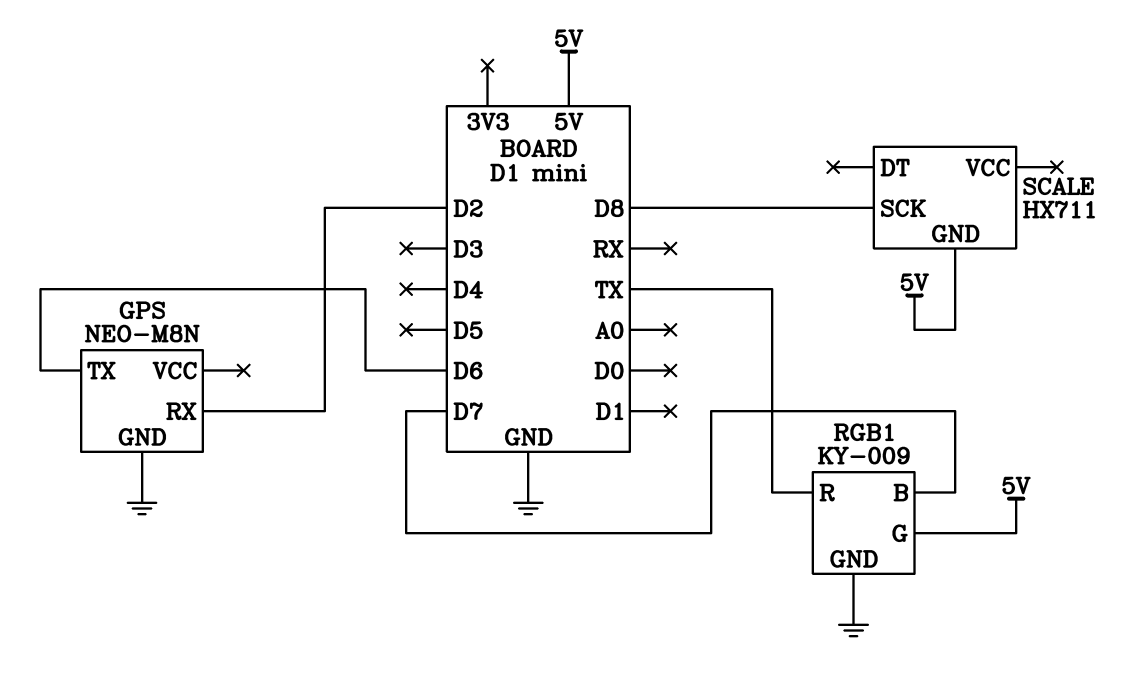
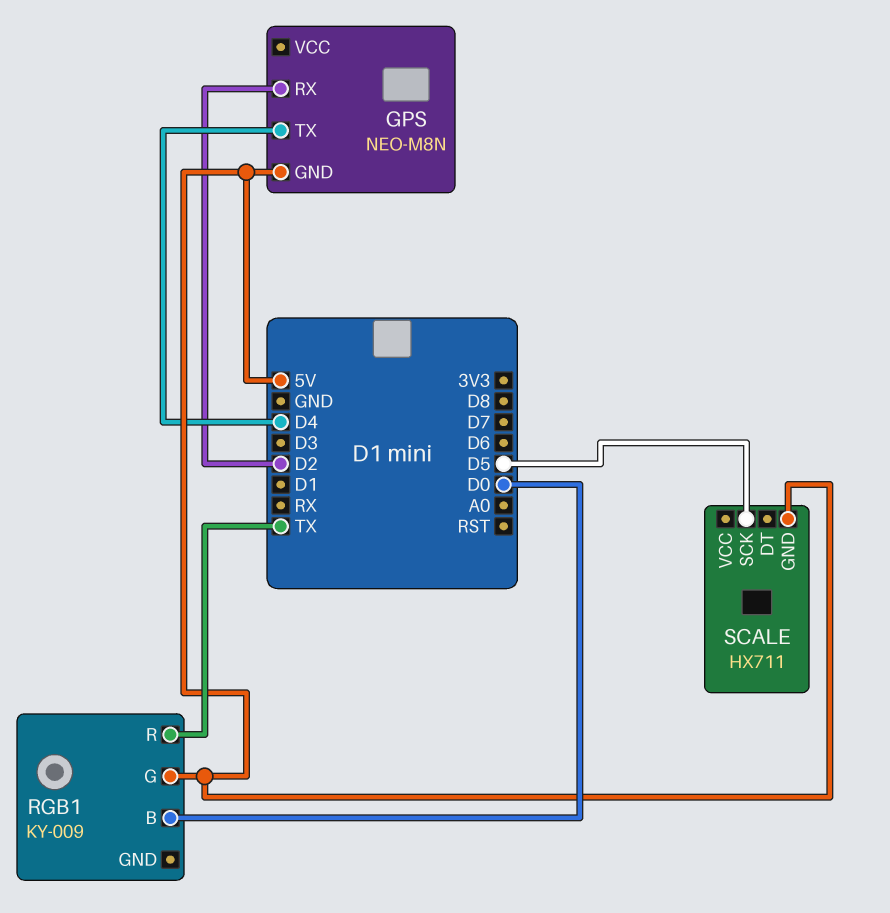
GPS pin GND: GND -> 5V
GPS pin TX: D6 -> D4
RGB1 pin B: D7 -> D0
RGB1 pin GND: GND -> none
SCALE pin SCK: D8 -> D5

